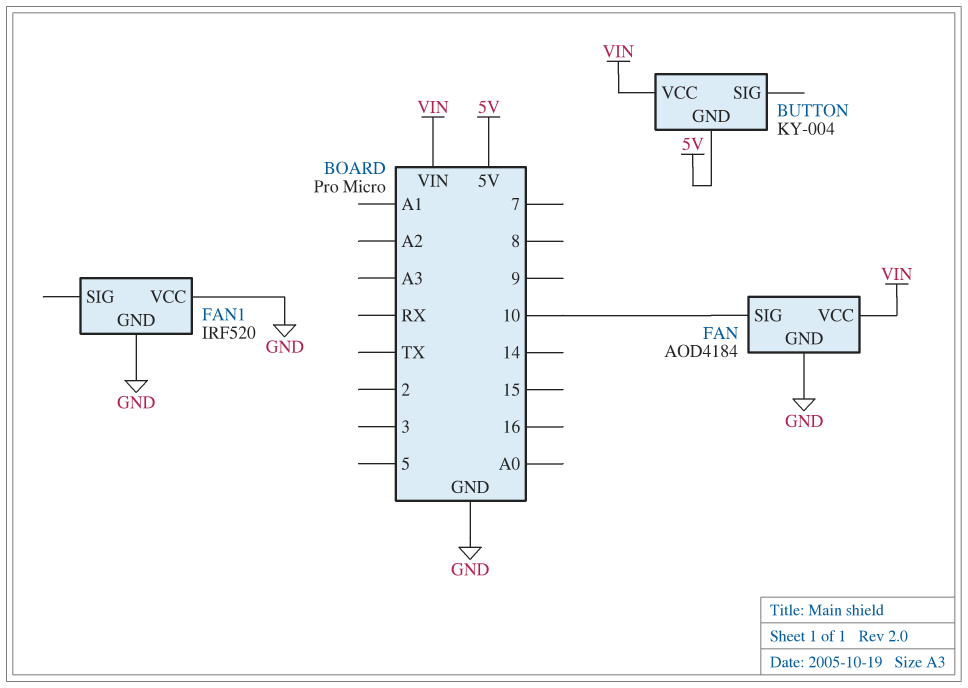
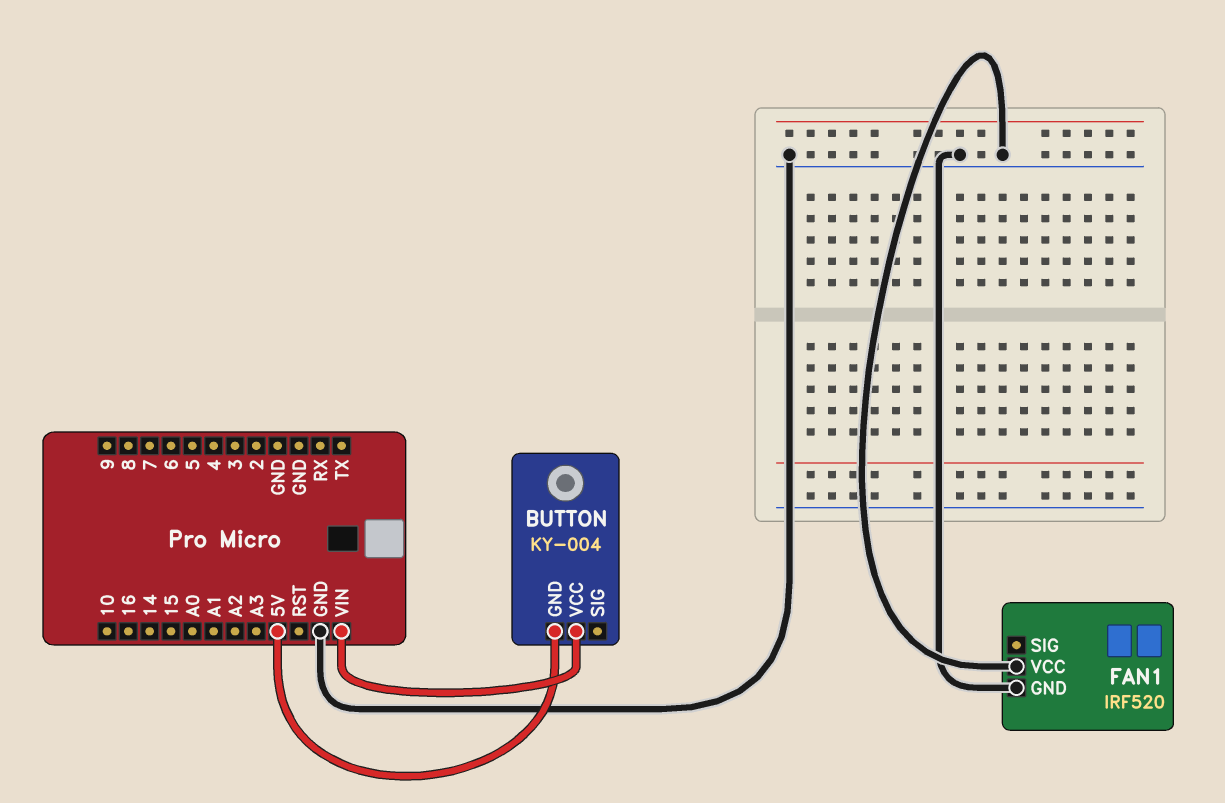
FAN: AOD4184 -> none
FAN pin GND: GND -> none
FAN pin SIG: 10 -> none
FAN pin VCC: VIN -> none

